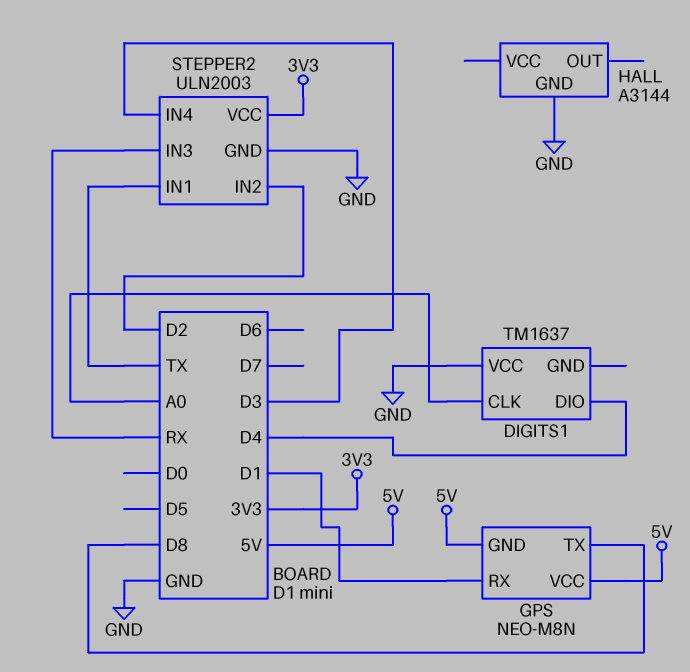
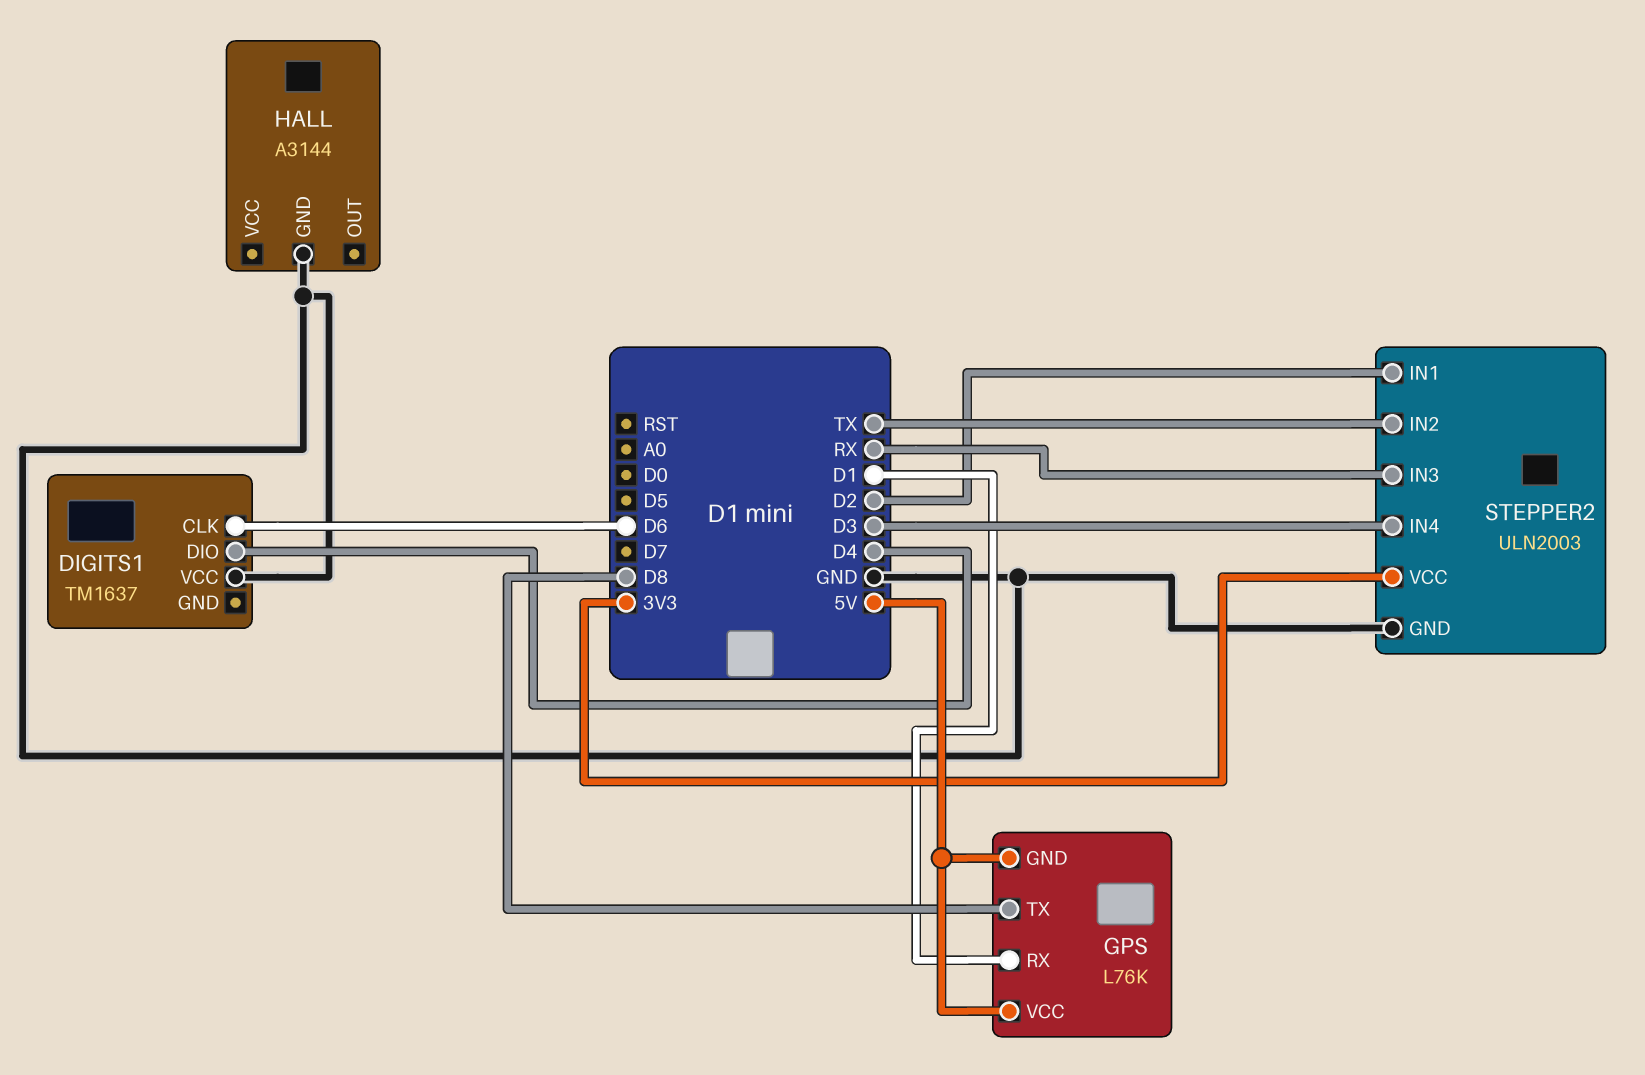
DIGITS1 pin CLK: A0 -> D6
GPS: NEO-M8N -> L76K
STEPPER2 pin IN1: TX -> D2
STEPPER2 pin IN2: D2 -> TX

